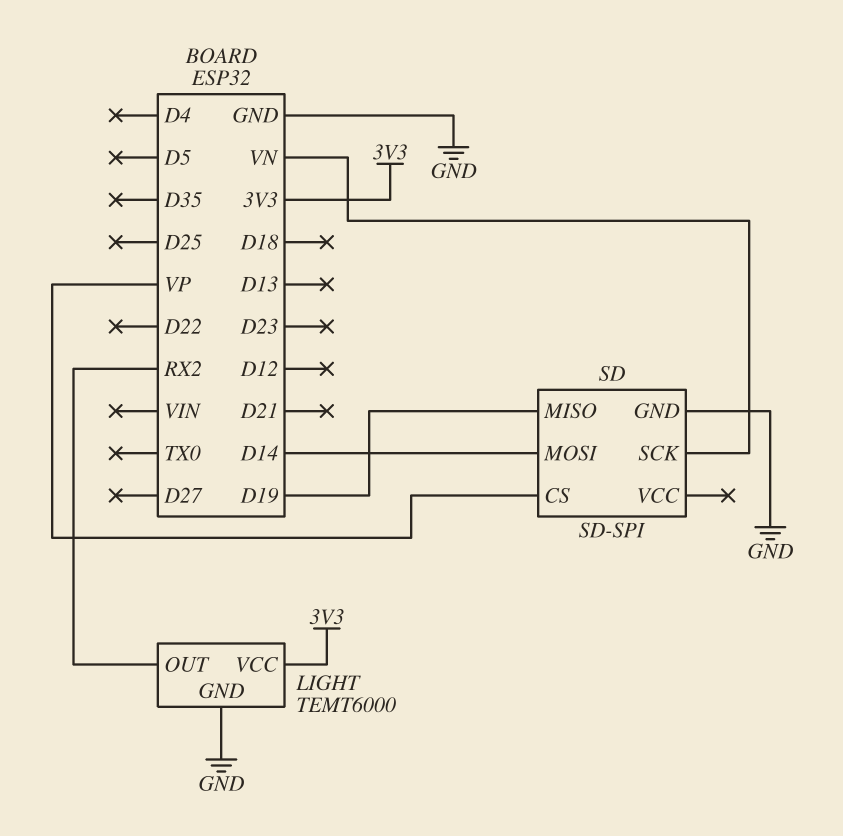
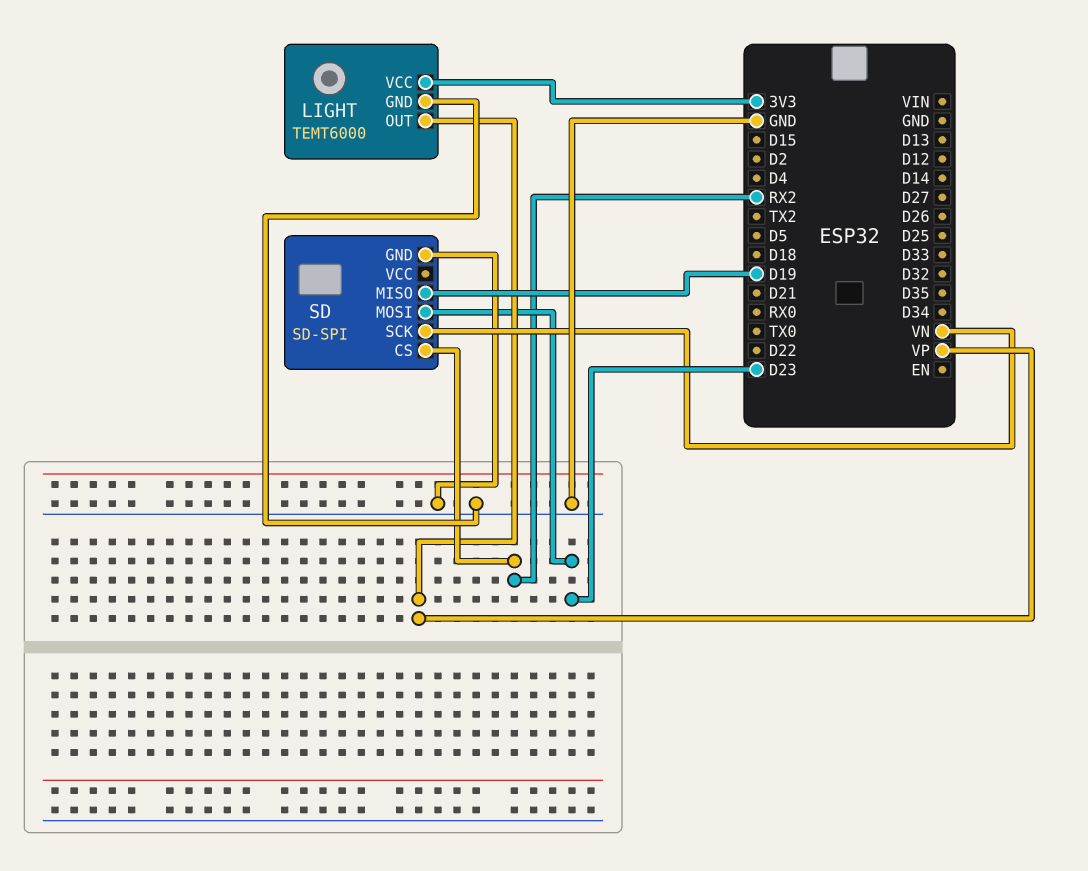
LIGHT pin OUT: RX2 -> VP
SD pin CS: VP -> RX2
SD pin MOSI: D14 -> D23

